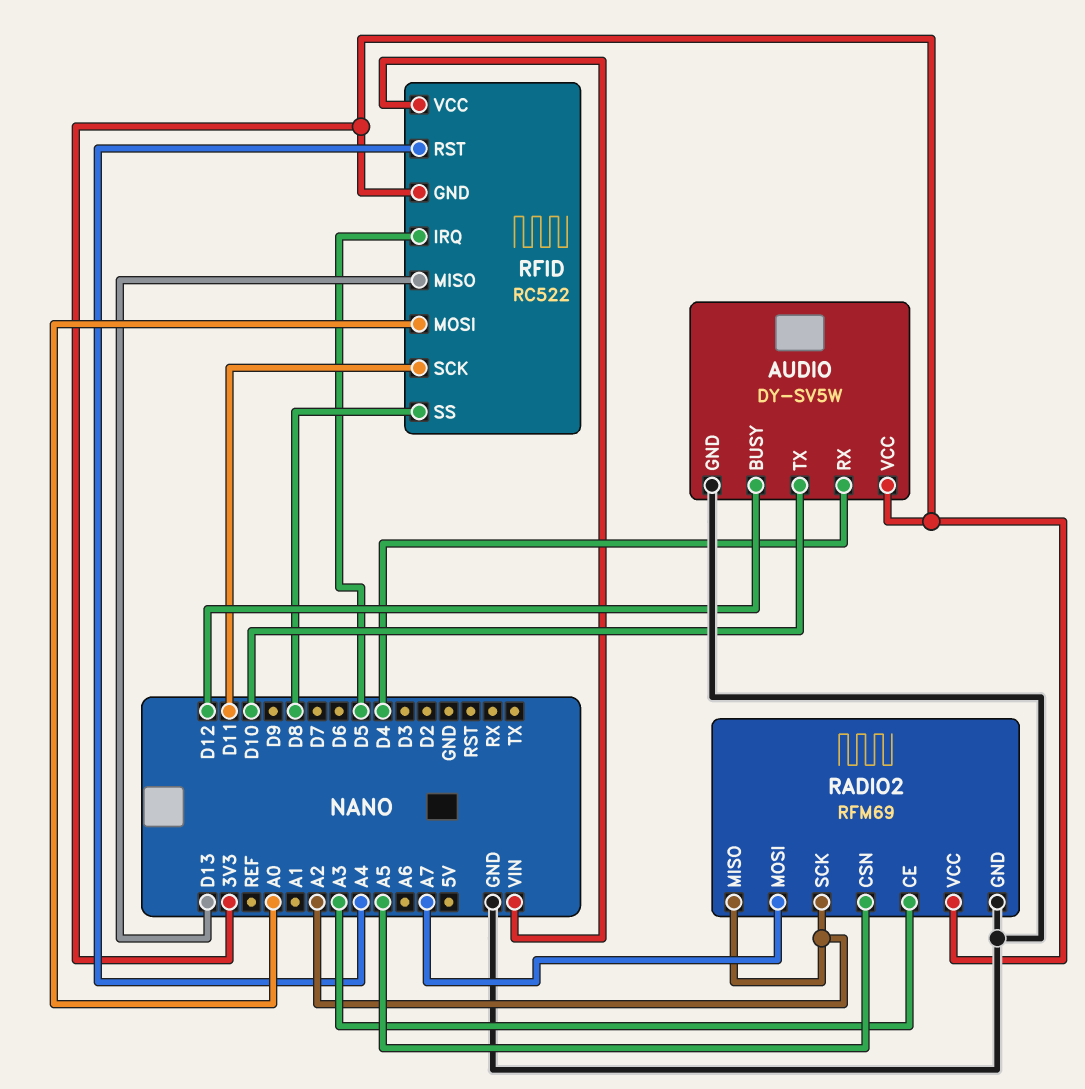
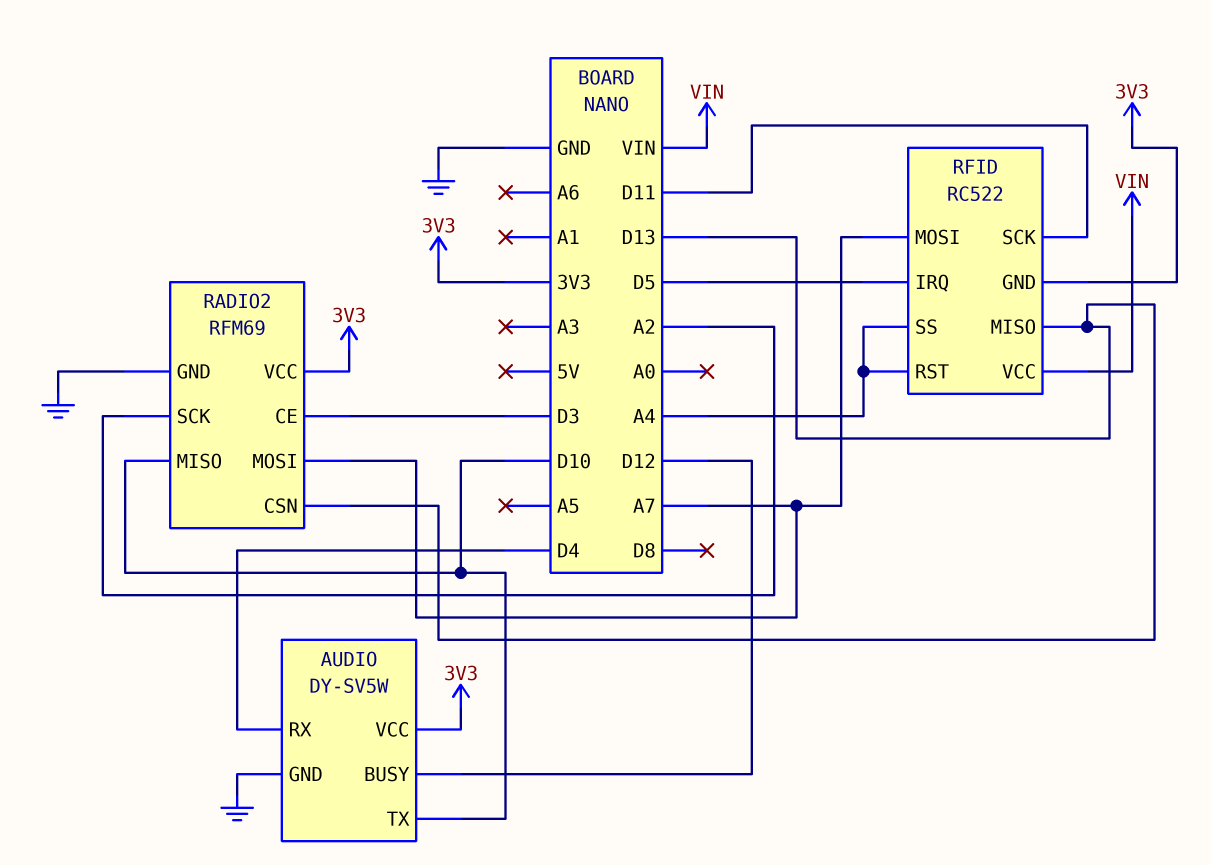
RADIO2 pin CE: A3 -> D3
RADIO2 pin CSN: A5 -> D13
RADIO2 pin MISO: A2 -> D10
RFID pin MOSI: A0 -> A7
RFID pin SS: D8 -> A4

